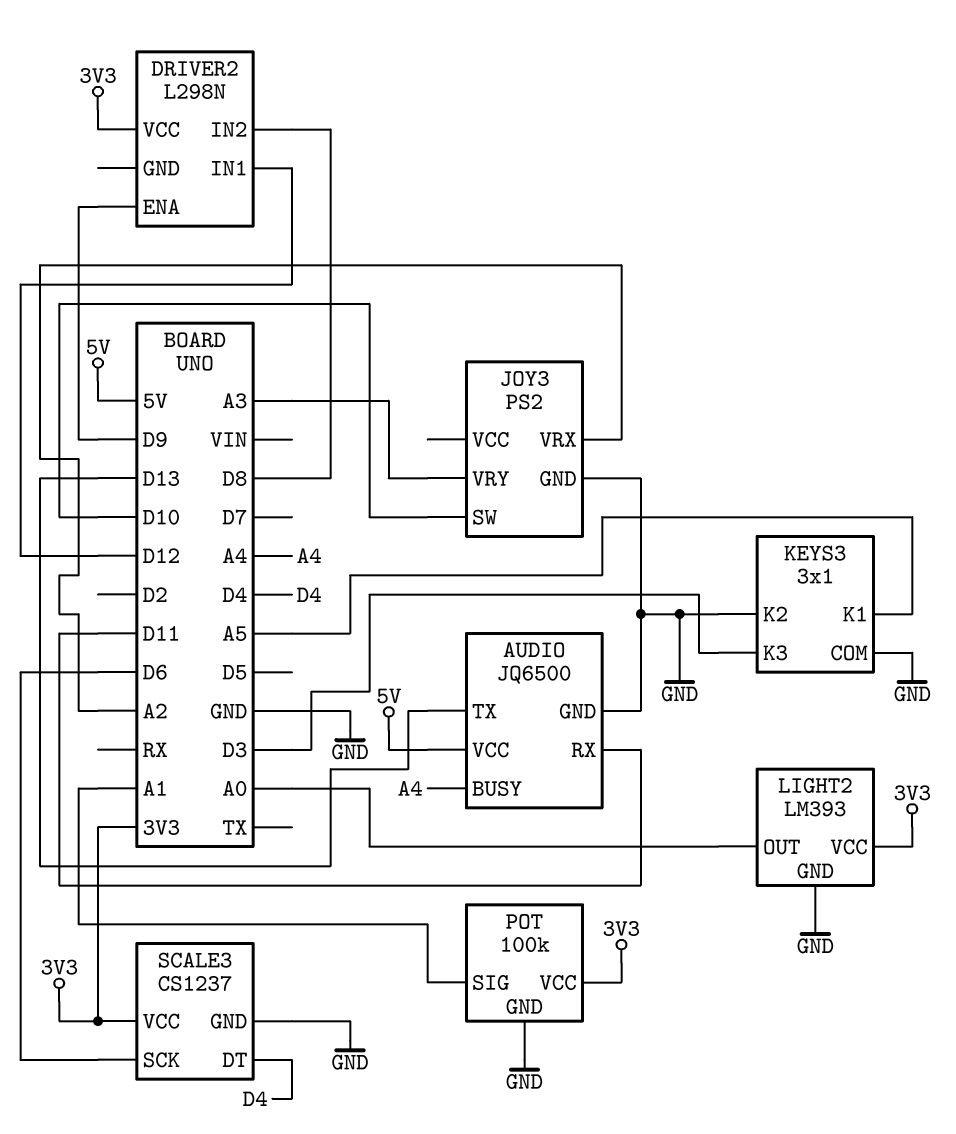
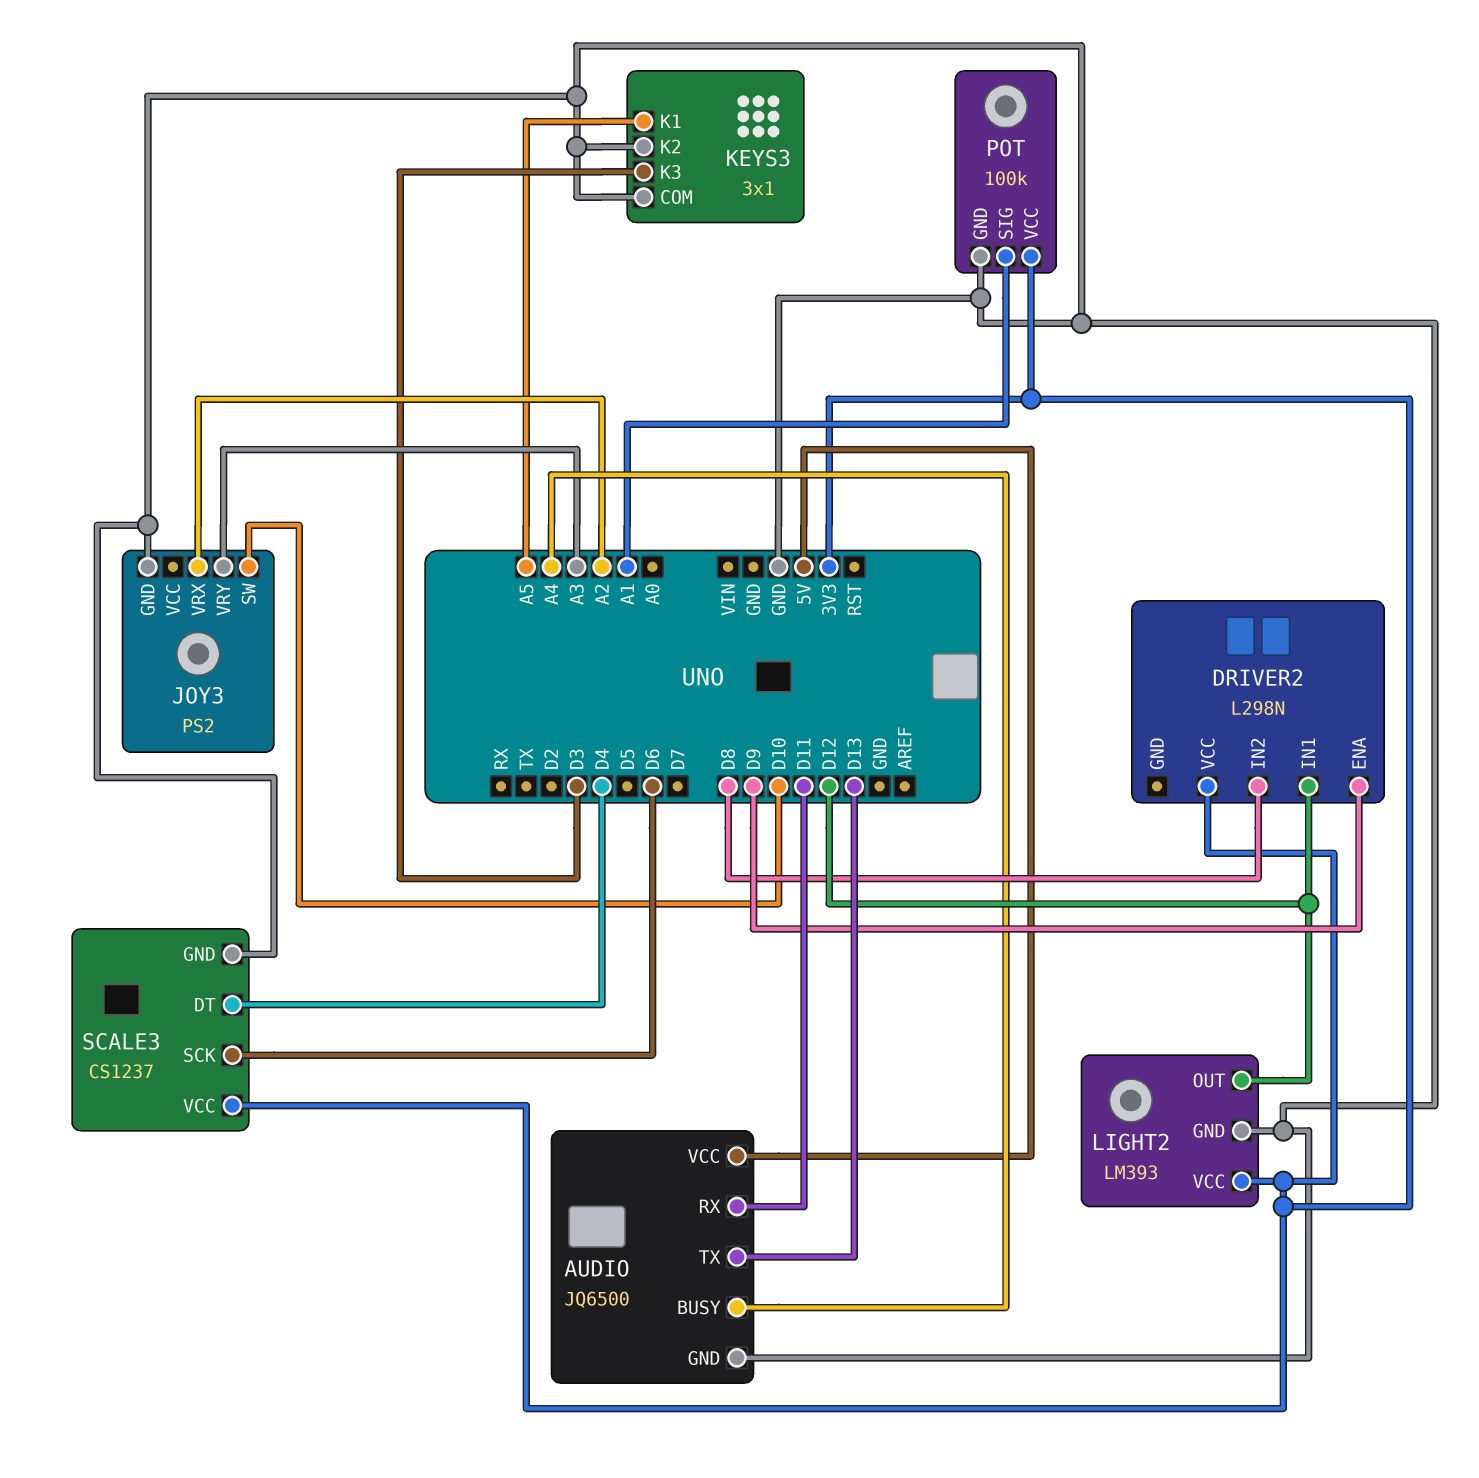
LIGHT2 pin OUT: A0 -> D12

